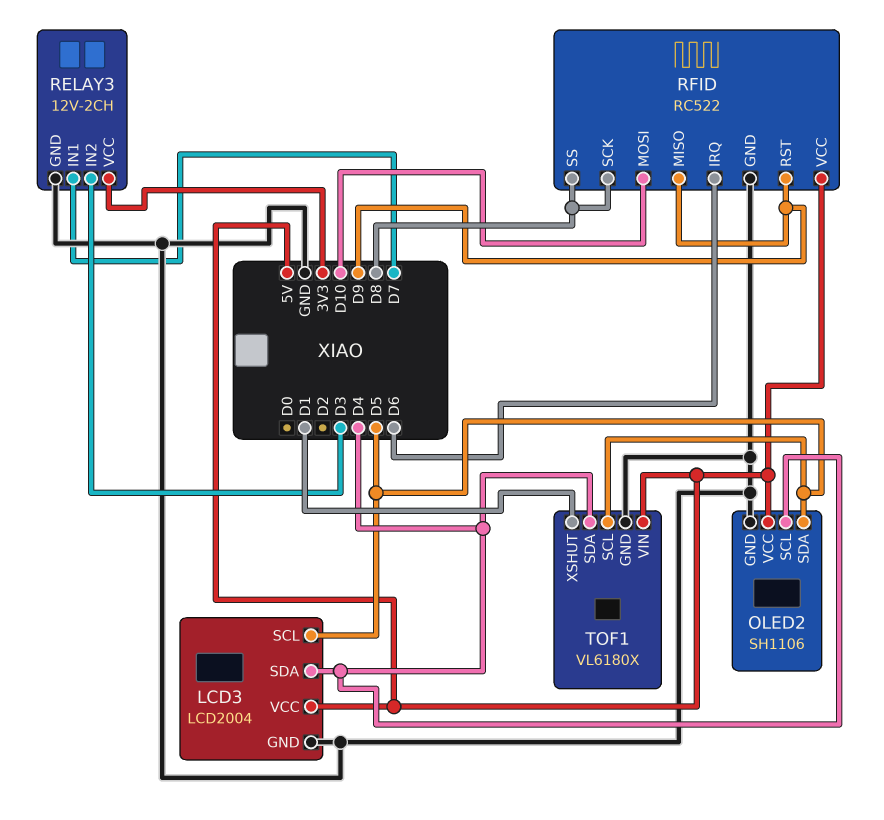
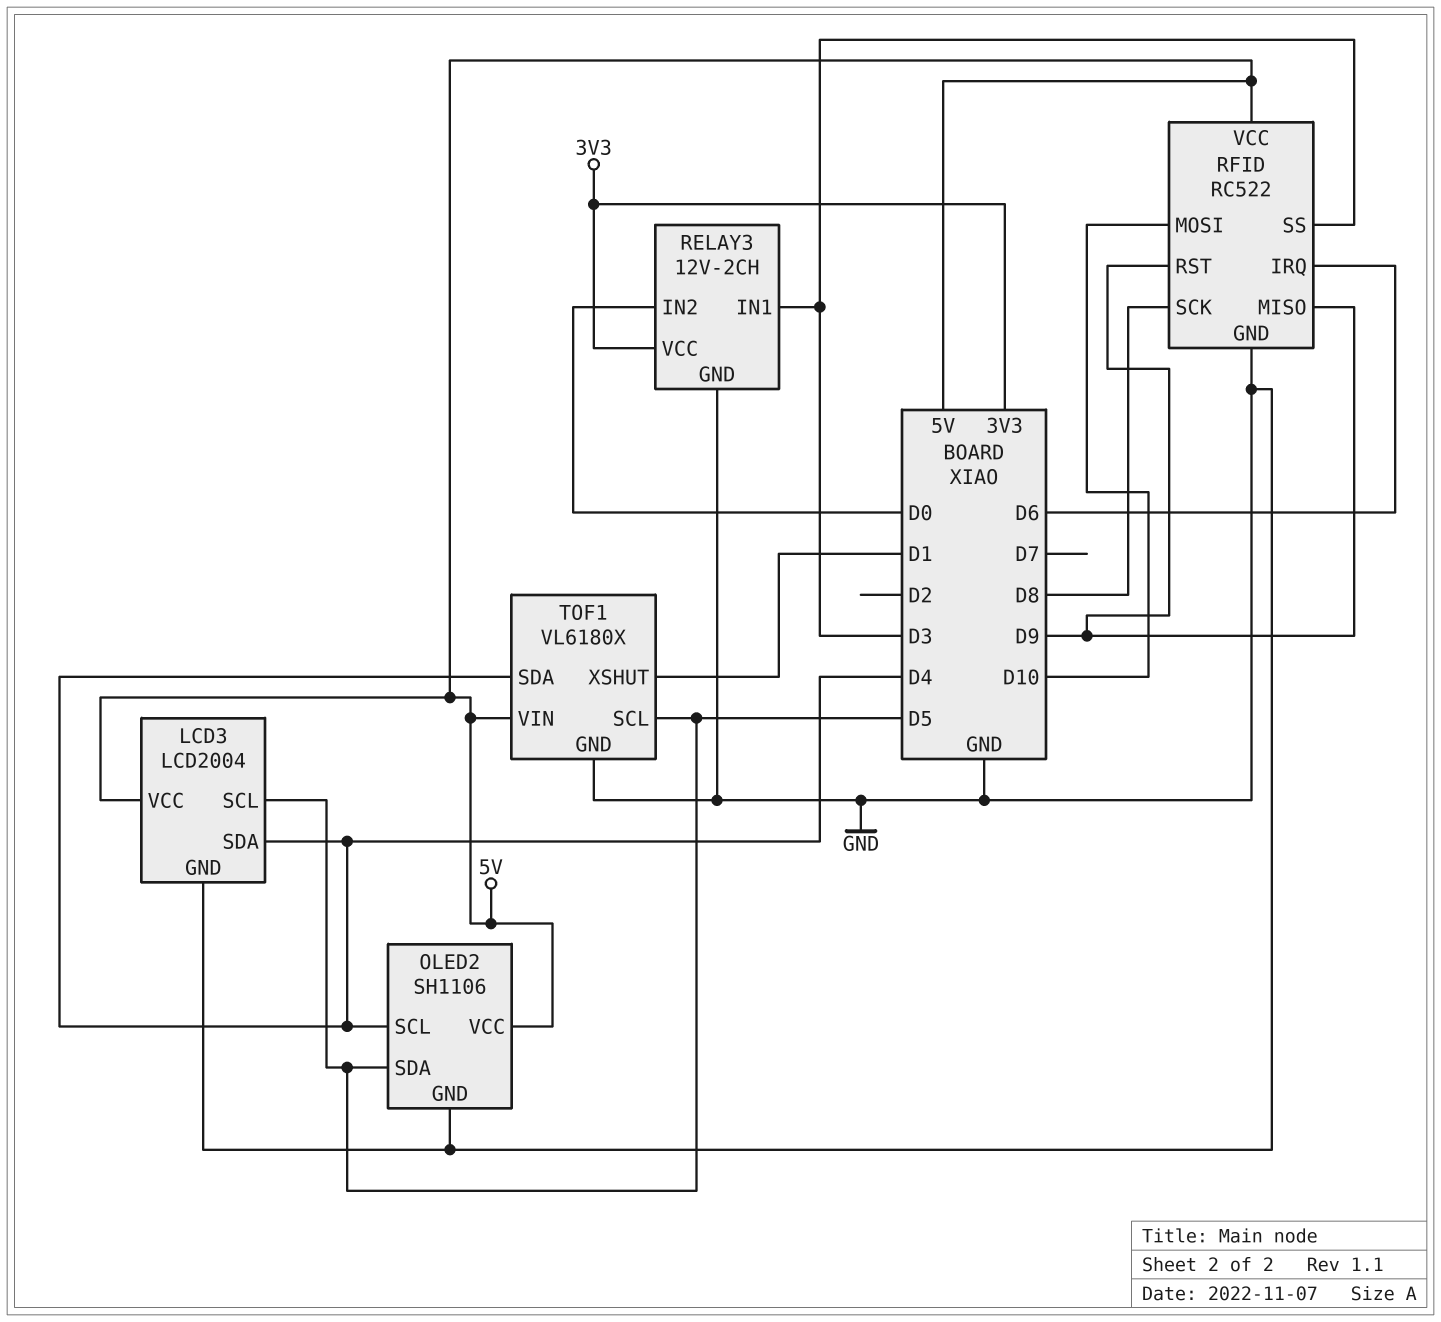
RELAY3 pin IN1: D7 -> D3
RELAY3 pin IN2: D3 -> D0
RFID pin SS: D8 -> D3

